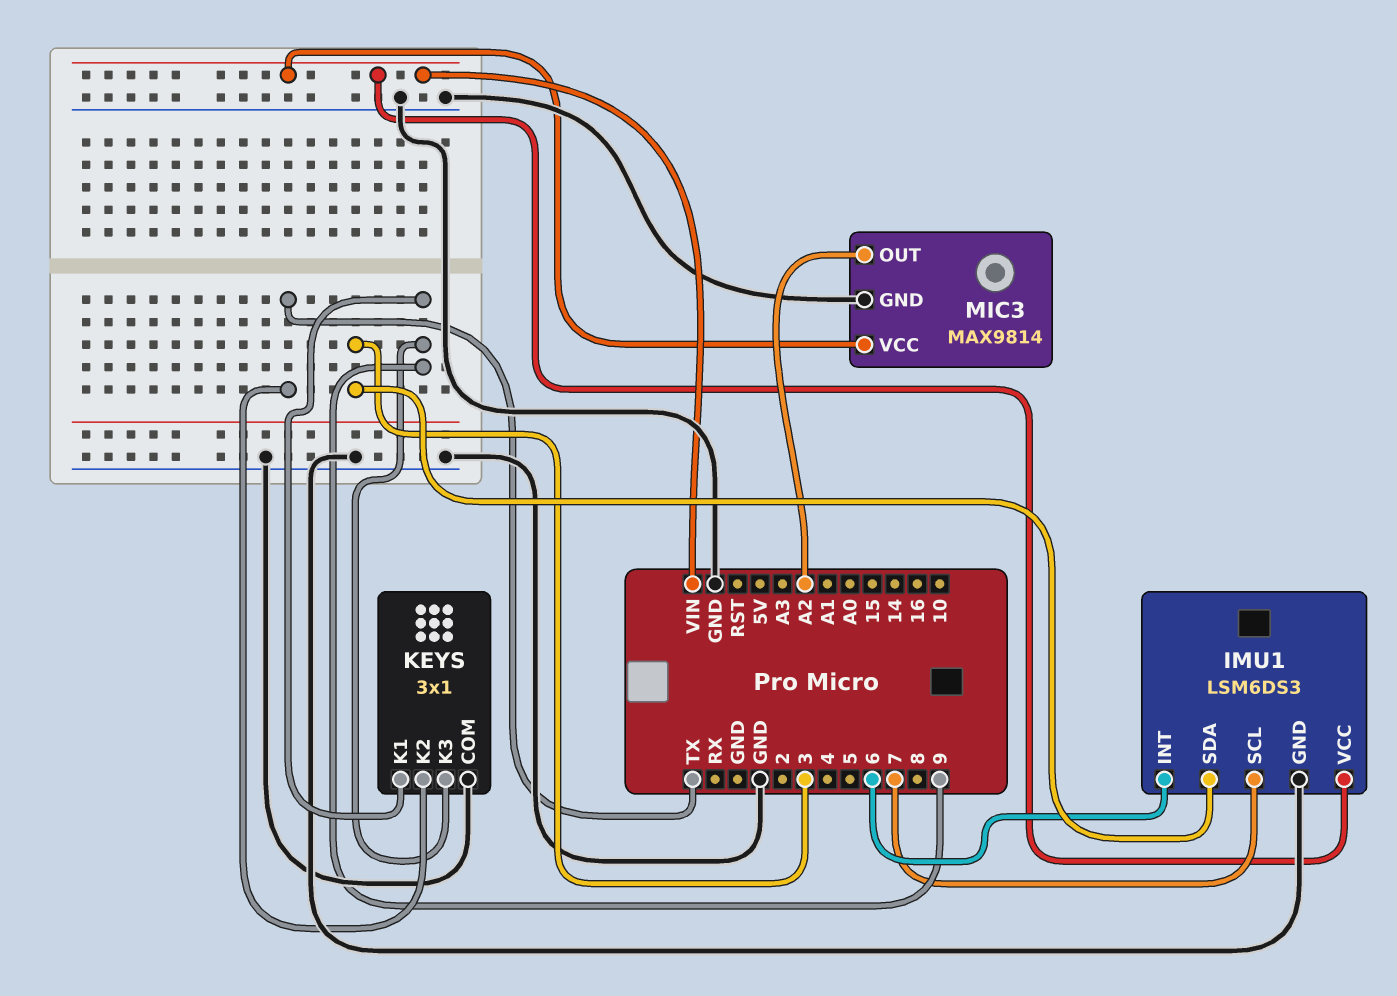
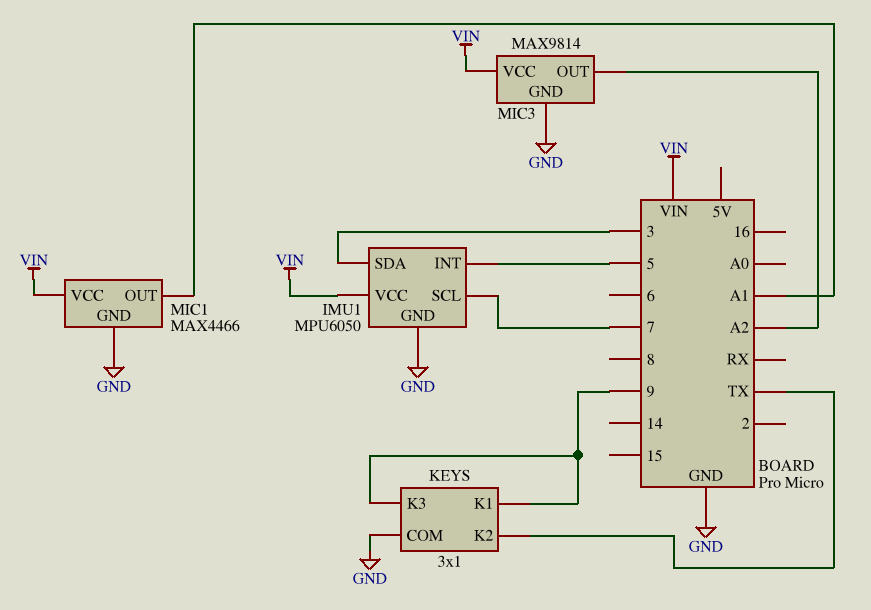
IMU1: LSM6DS3 -> MPU6050
IMU1 pin INT: 6 -> 5
MIC1: none -> MAX4466
MIC1 pin GND: none -> GND
MIC1 pin OUT: none -> A1
MIC1 pin VCC: none -> VIN

